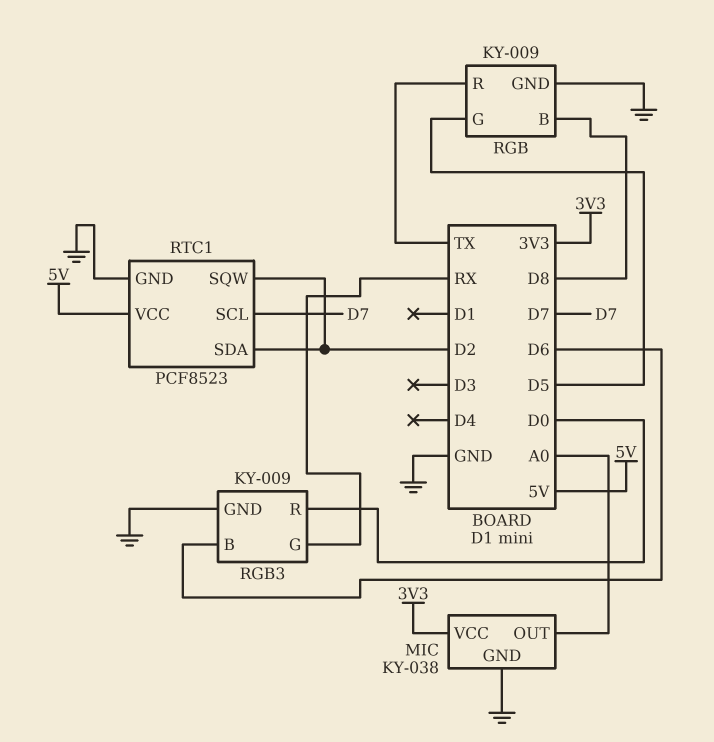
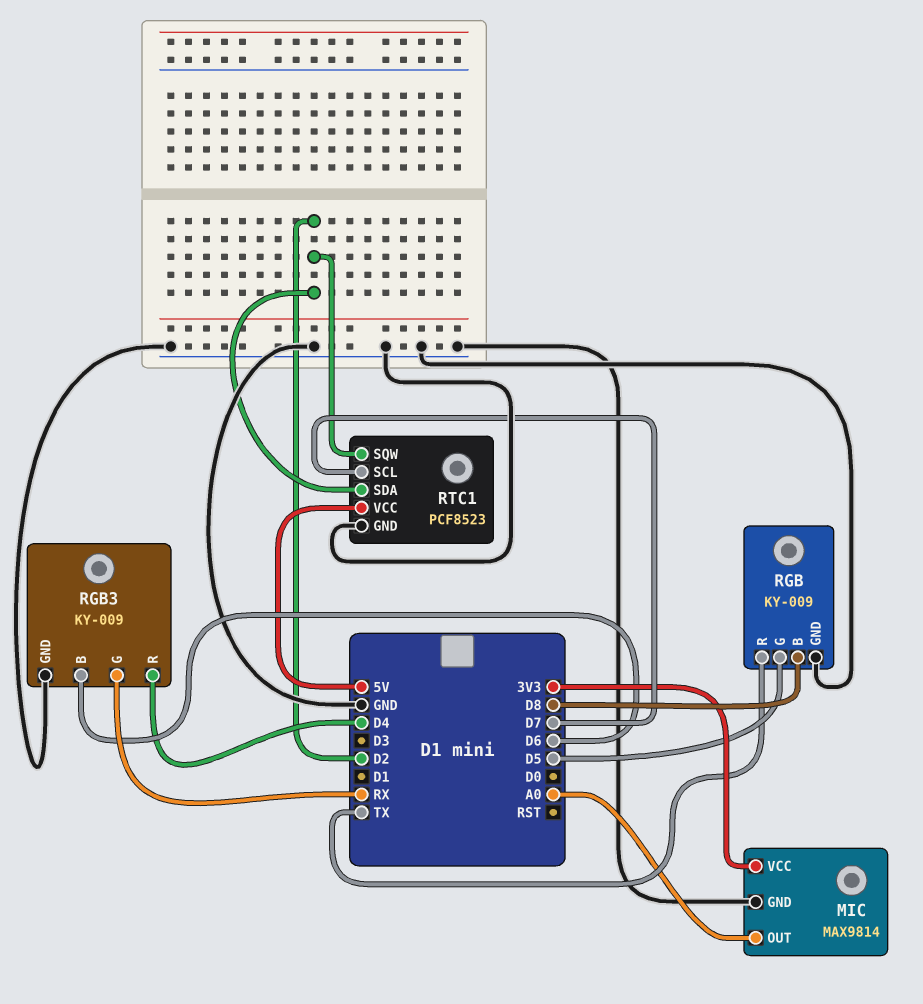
MIC: KY-038 -> MAX9814
RGB3 pin R: D0 -> D4

